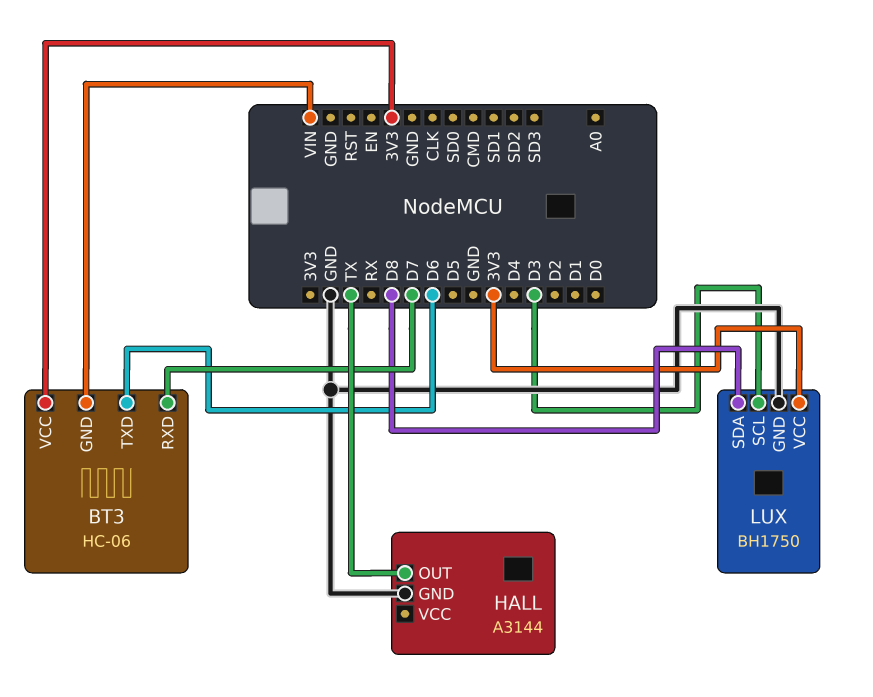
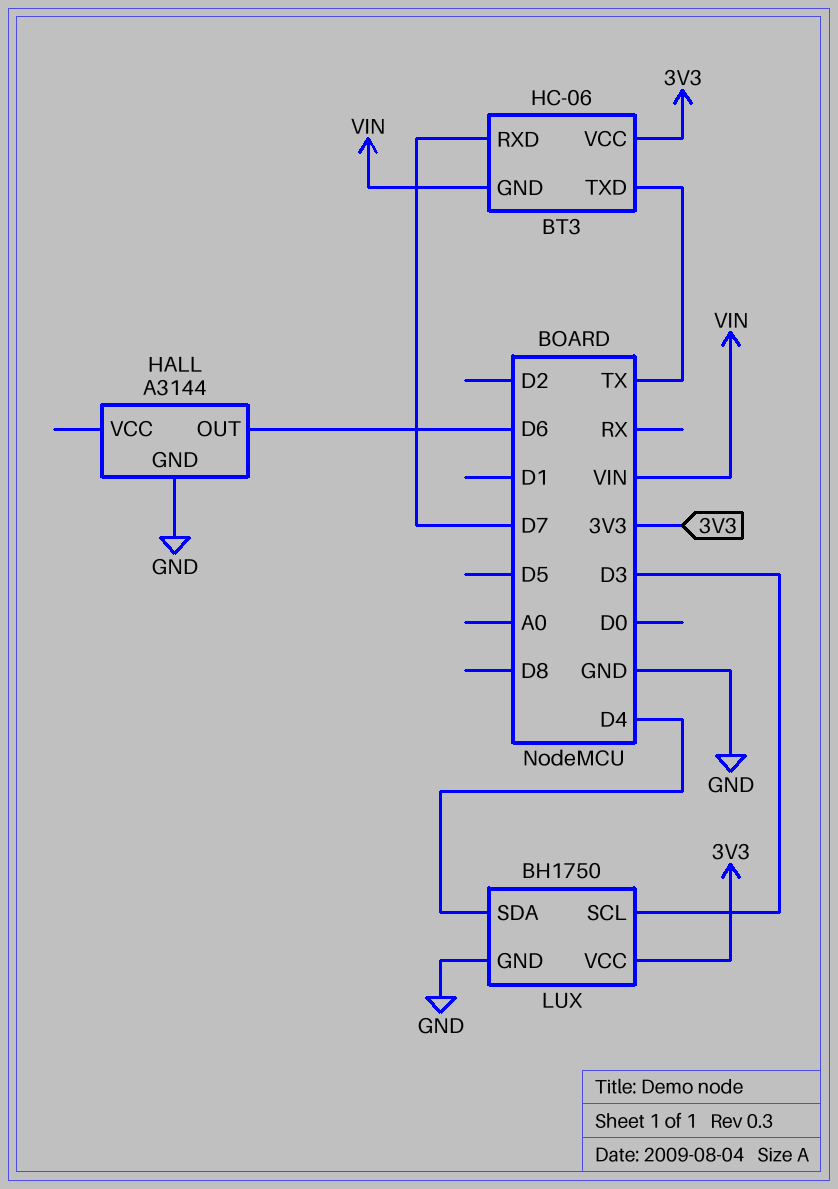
BT3 pin TXD: D6 -> TX
HALL pin OUT: TX -> D6
LUX pin SDA: D8 -> D4

